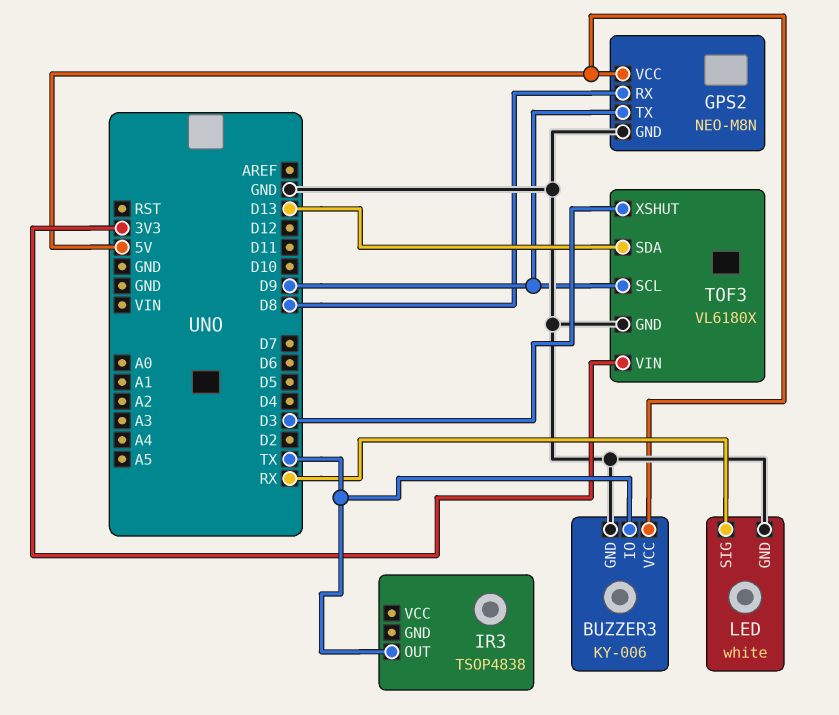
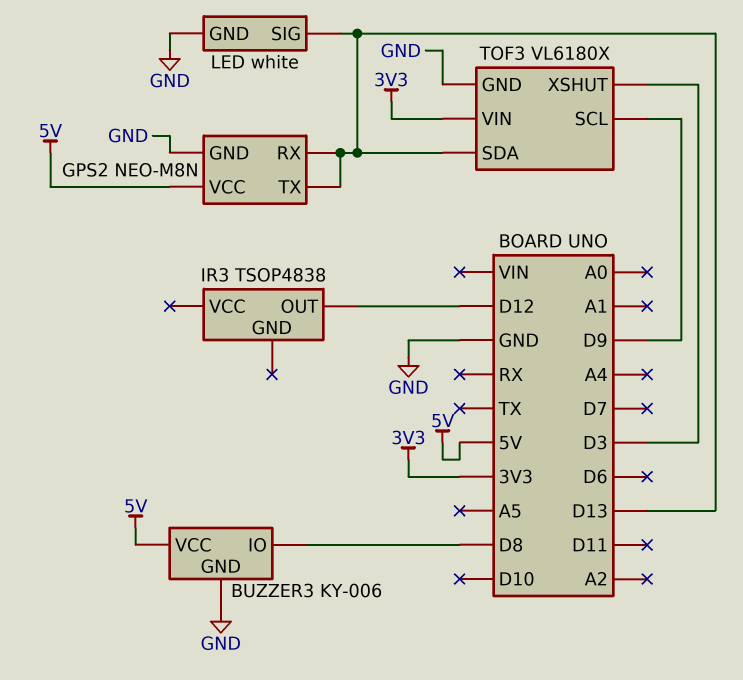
BUZZER3 pin IO: TX -> D8
GPS2 pin RX: D8 -> D13
GPS2 pin TX: D9 -> D13
IR3 pin OUT: TX -> D12
LED pin SIG: RX -> D13

